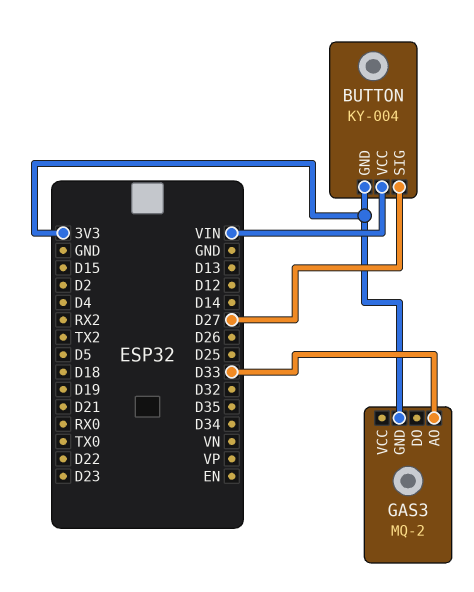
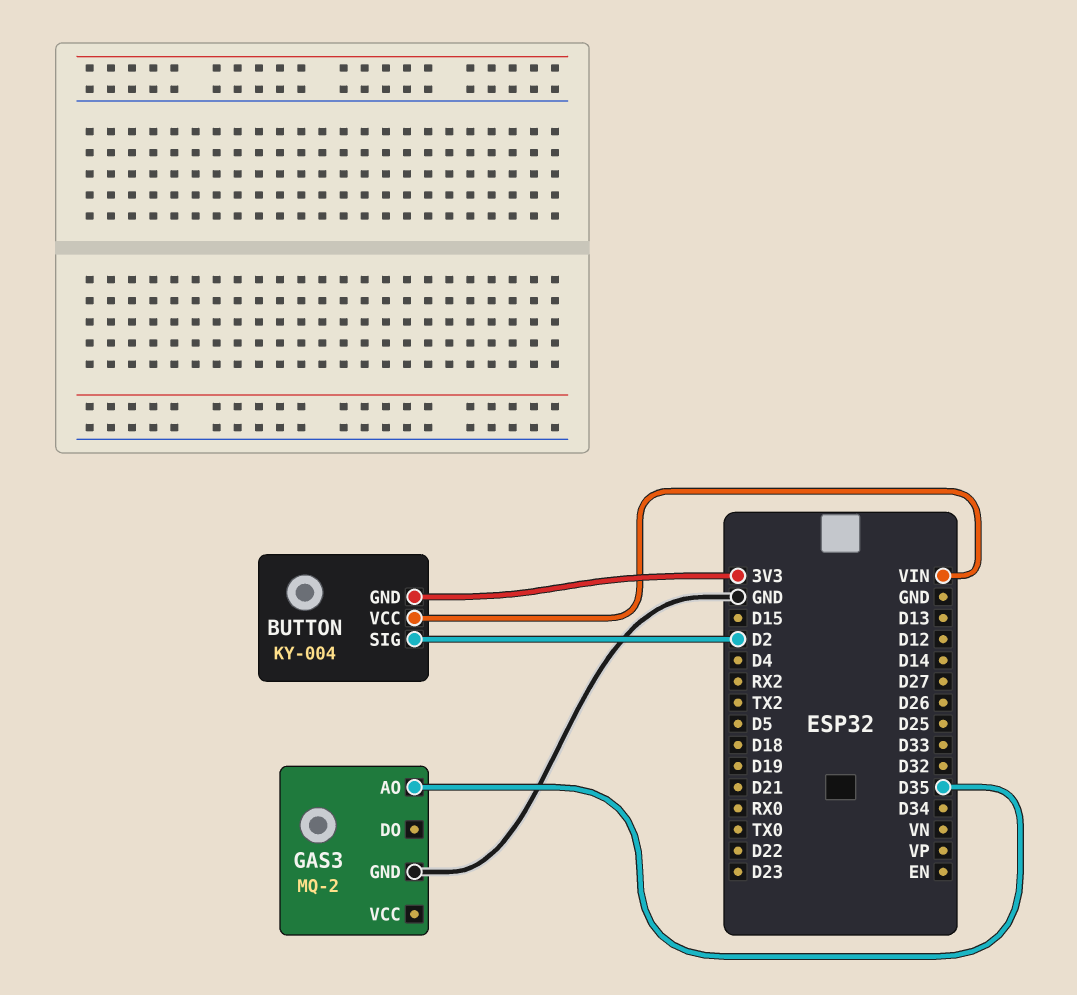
BUTTON pin SIG: D27 -> D2
GAS3 pin AO: D33 -> D35
GAS3 pin GND: 3V3 -> GND

